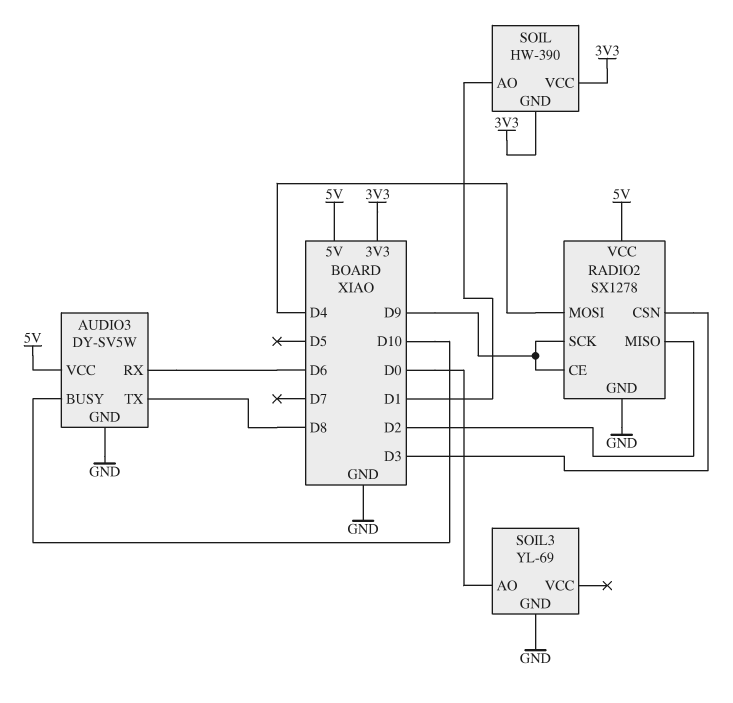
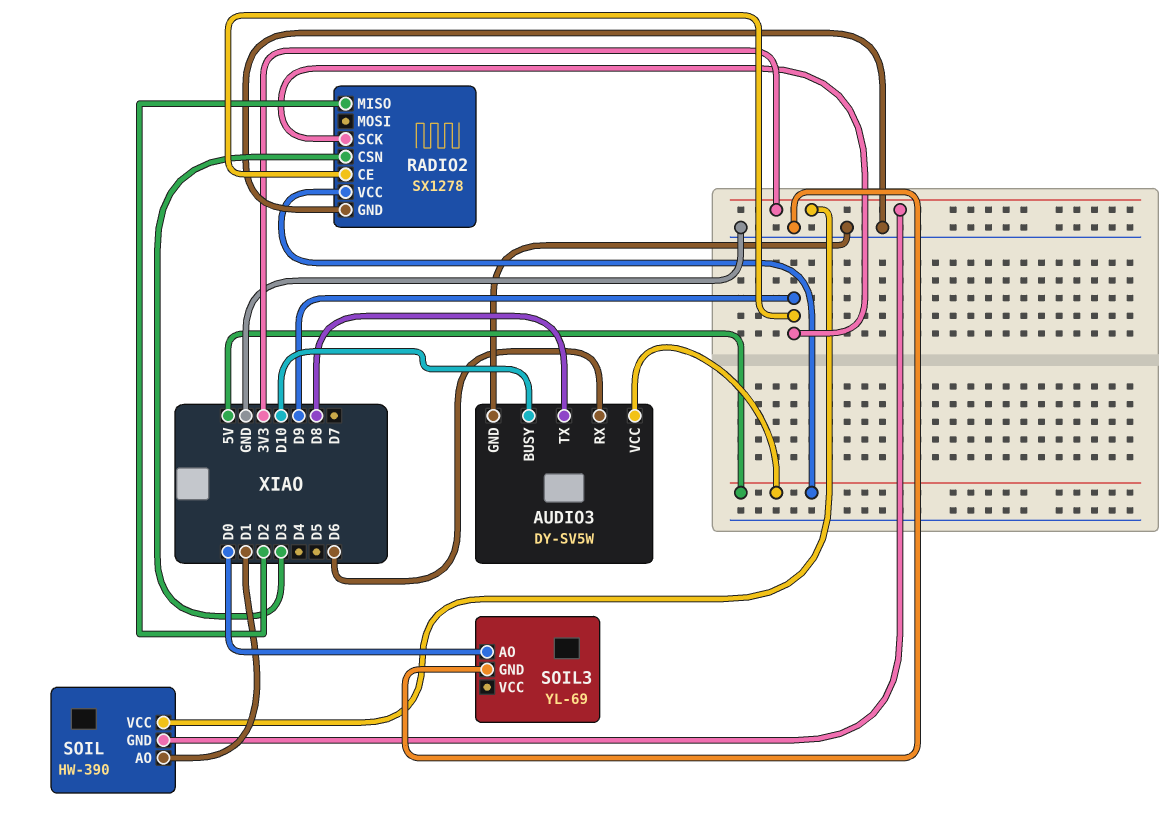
RADIO2 pin MOSI: D4 -> none

